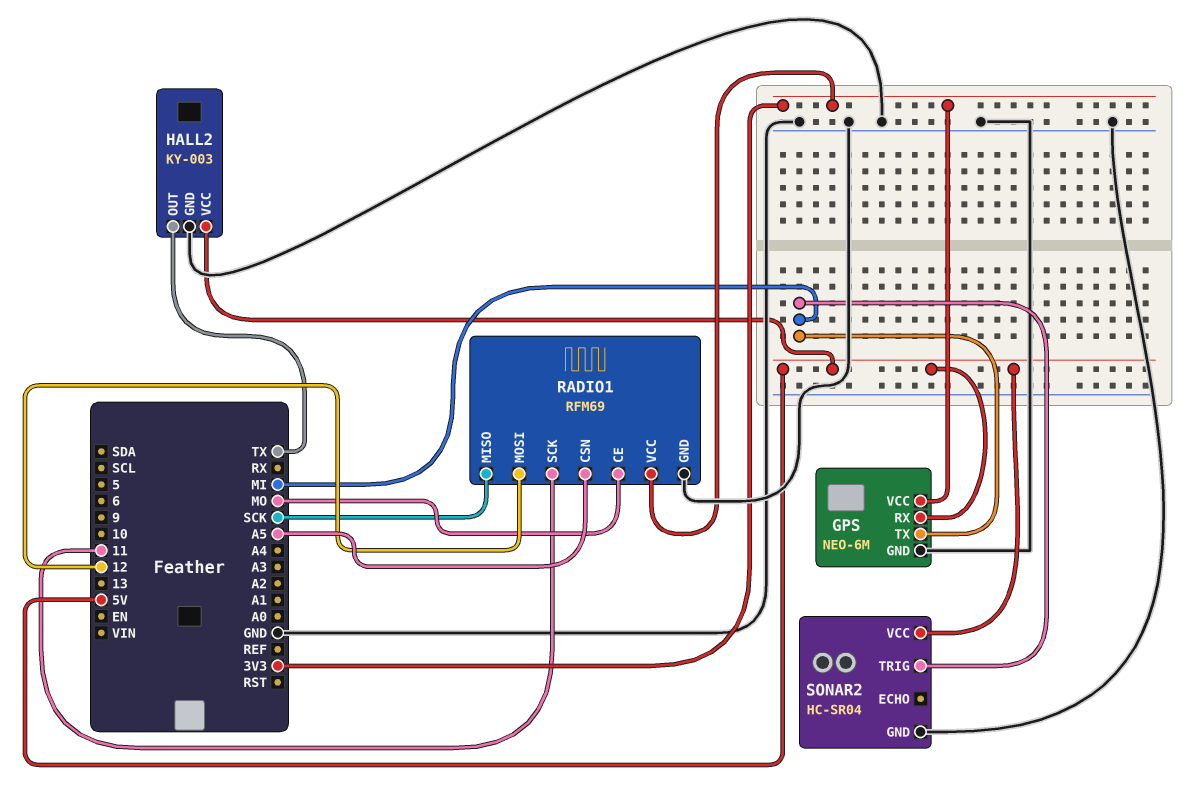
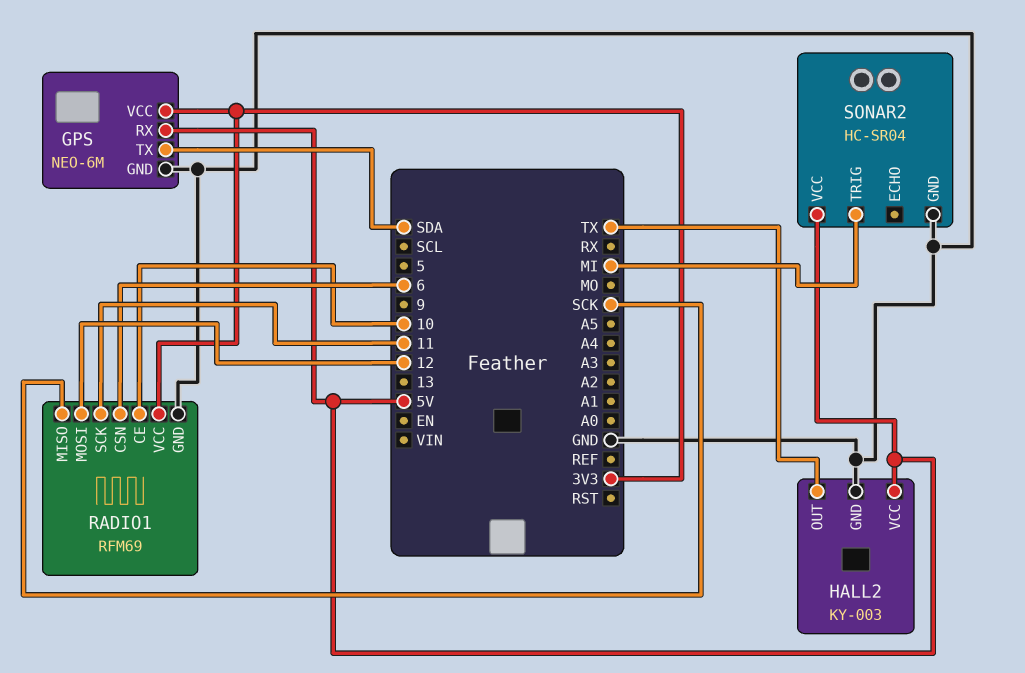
GPS pin TX: MI -> SDA
RADIO1 pin CE: MO -> 10
RADIO1 pin CSN: A5 -> 6

